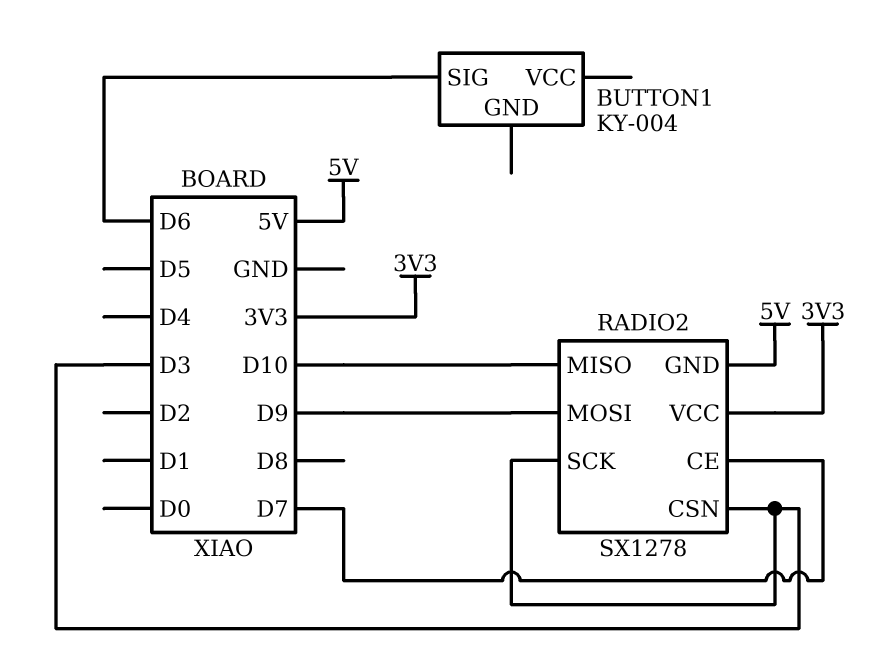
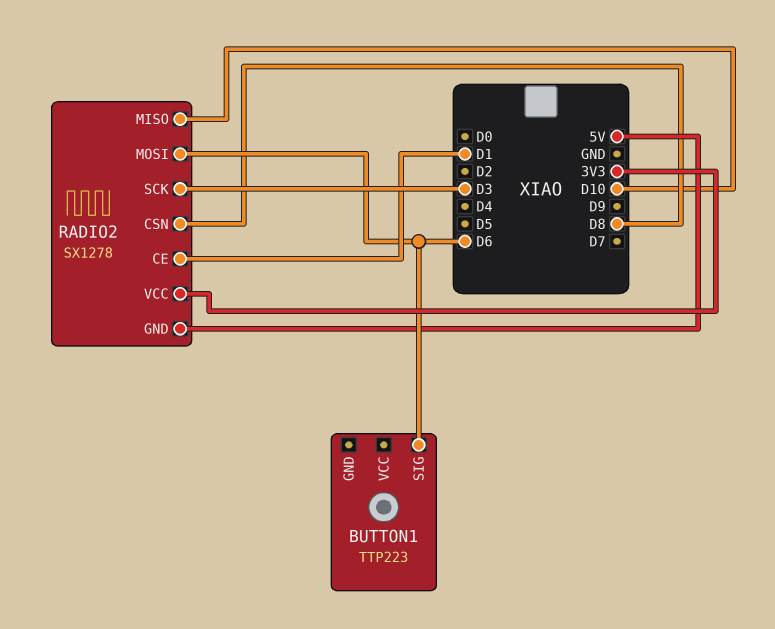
BUTTON1: KY-004 -> TTP223
RADIO2 pin CE: D7 -> D1
RADIO2 pin CSN: D3 -> D8
RADIO2 pin MOSI: D9 -> D6

